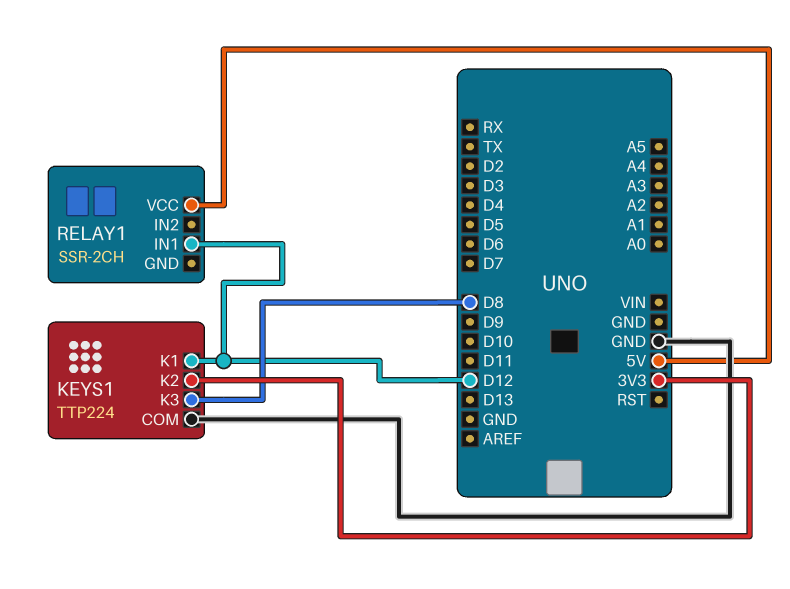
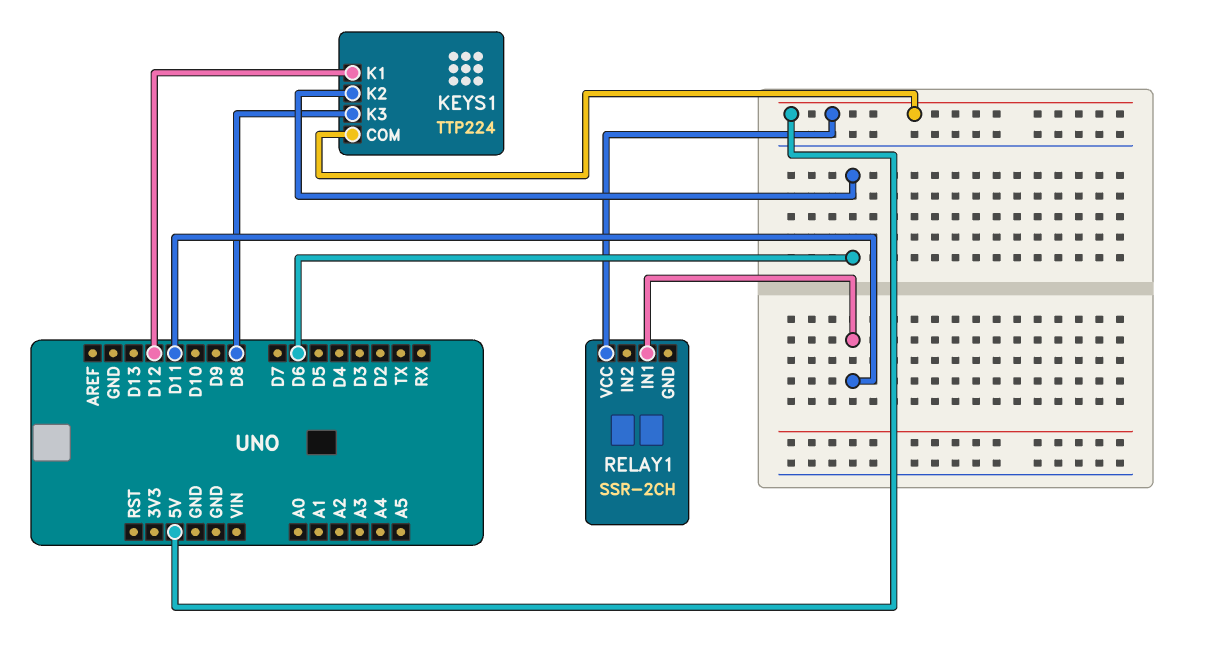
KEYS1 pin COM: GND -> 5V
KEYS1 pin K2: 3V3 -> D6
RELAY1 pin IN1: D12 -> D11

